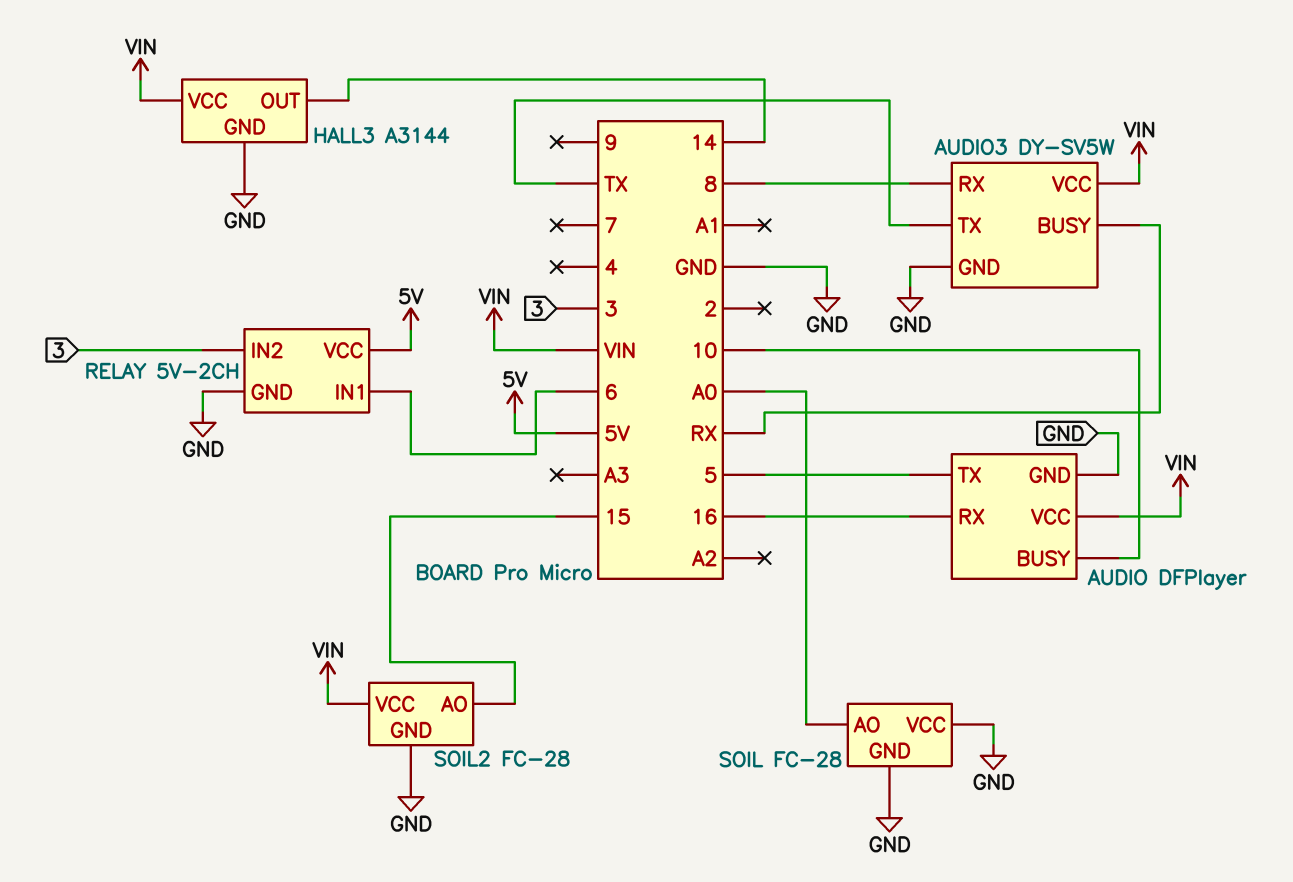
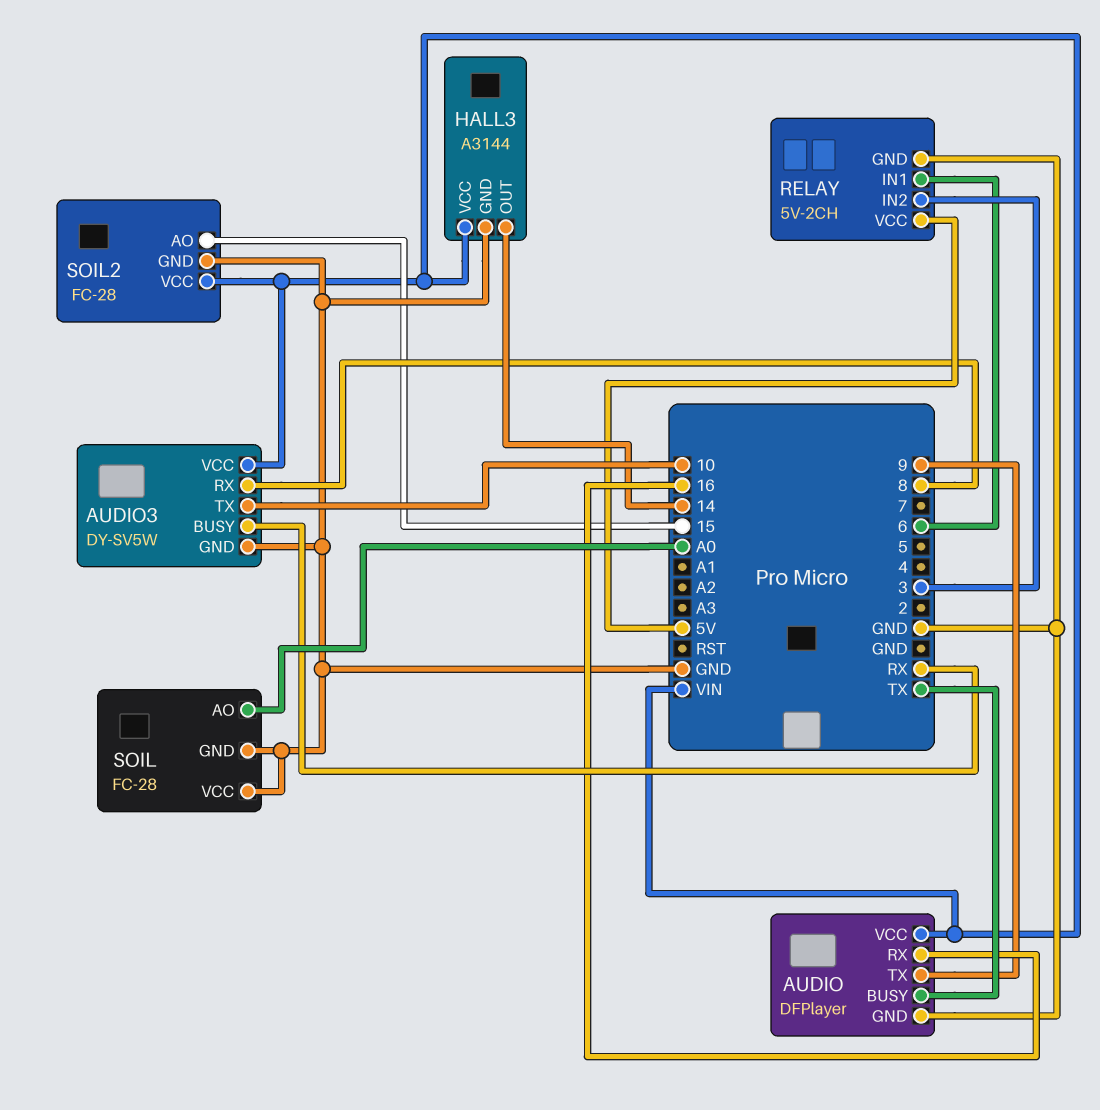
AUDIO pin BUSY: 10 -> TX
AUDIO pin TX: 5 -> 9
AUDIO3 pin TX: TX -> 10

